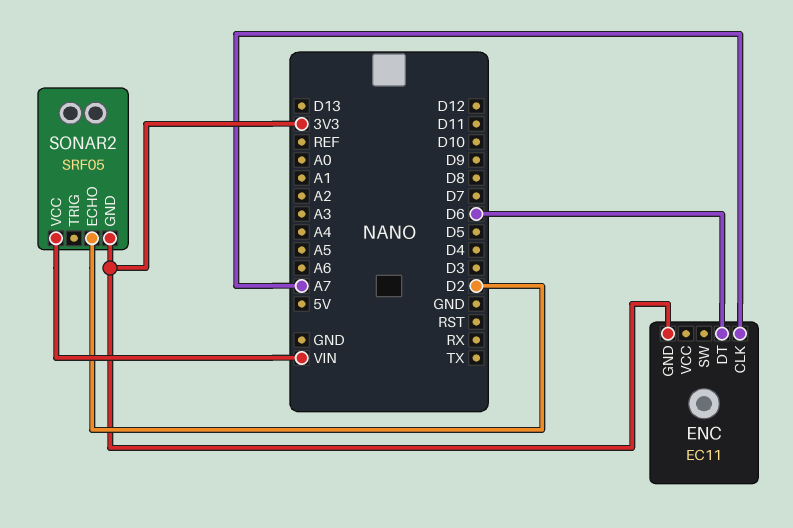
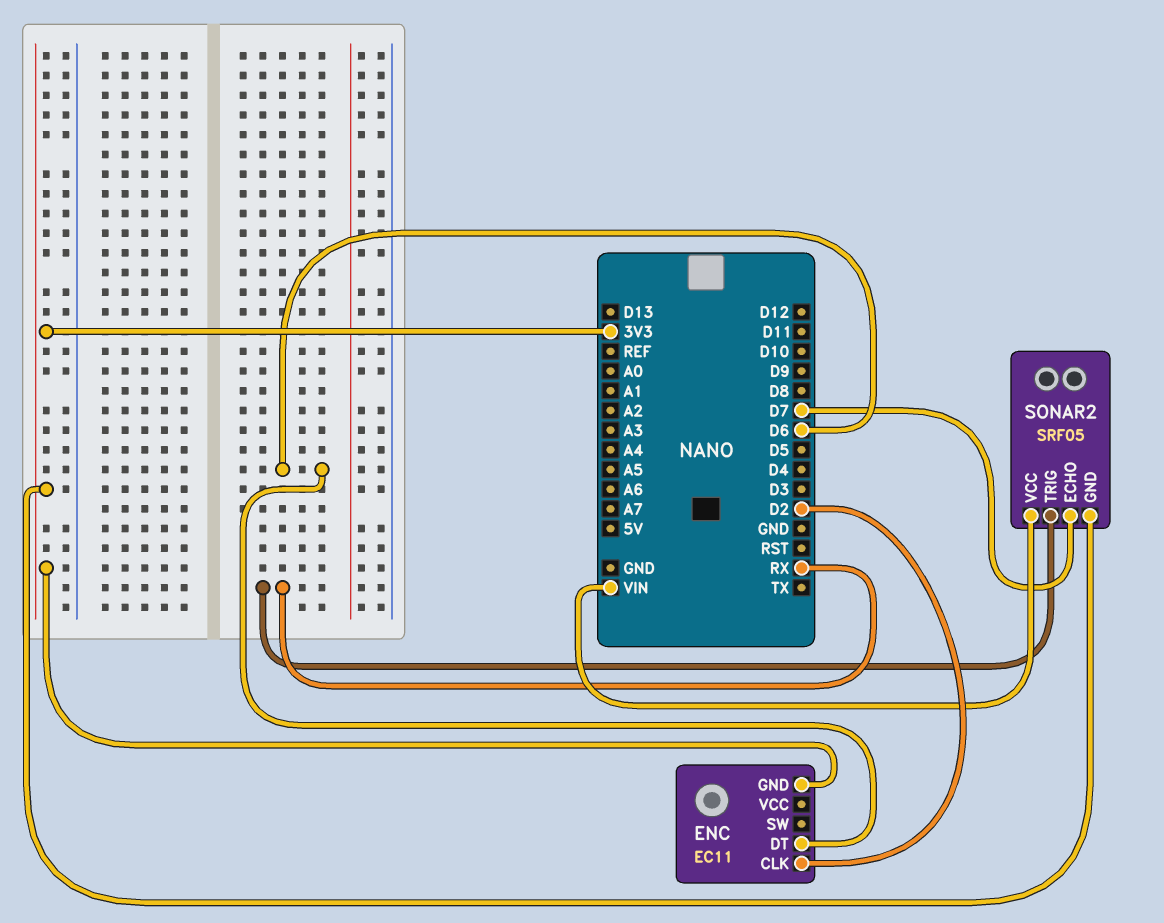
ENC pin CLK: A7 -> D2
SONAR2 pin ECHO: D2 -> D7
SONAR2 pin TRIG: none -> RX

